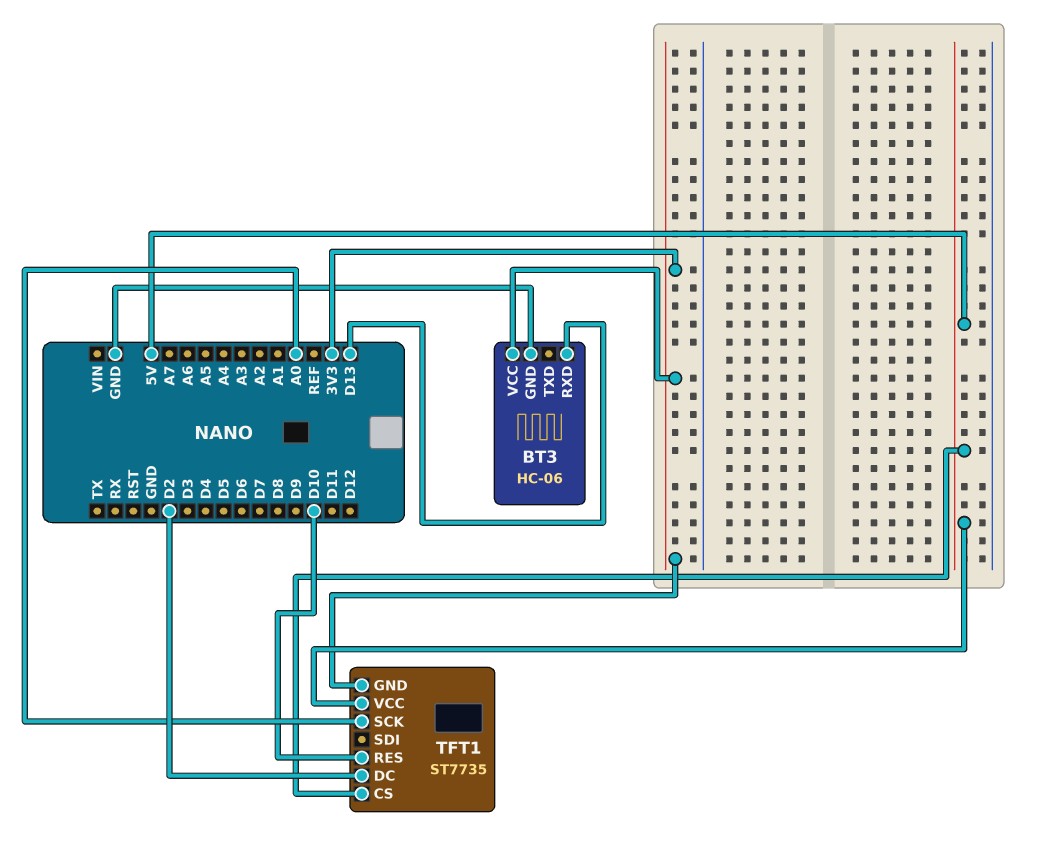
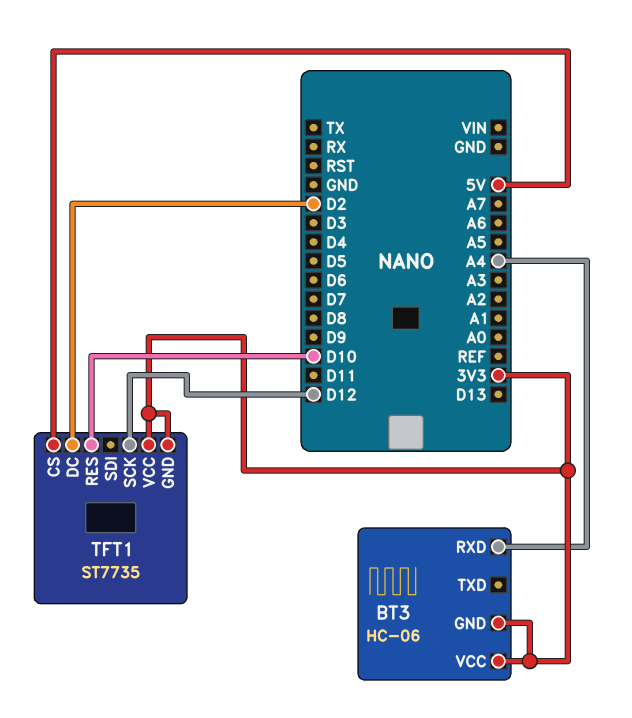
BT3 pin GND: GND -> 3V3
BT3 pin RXD: D13 -> A4
TFT1 pin SCK: A0 -> D12
TFT1 pin VCC: 5V -> 3V3

